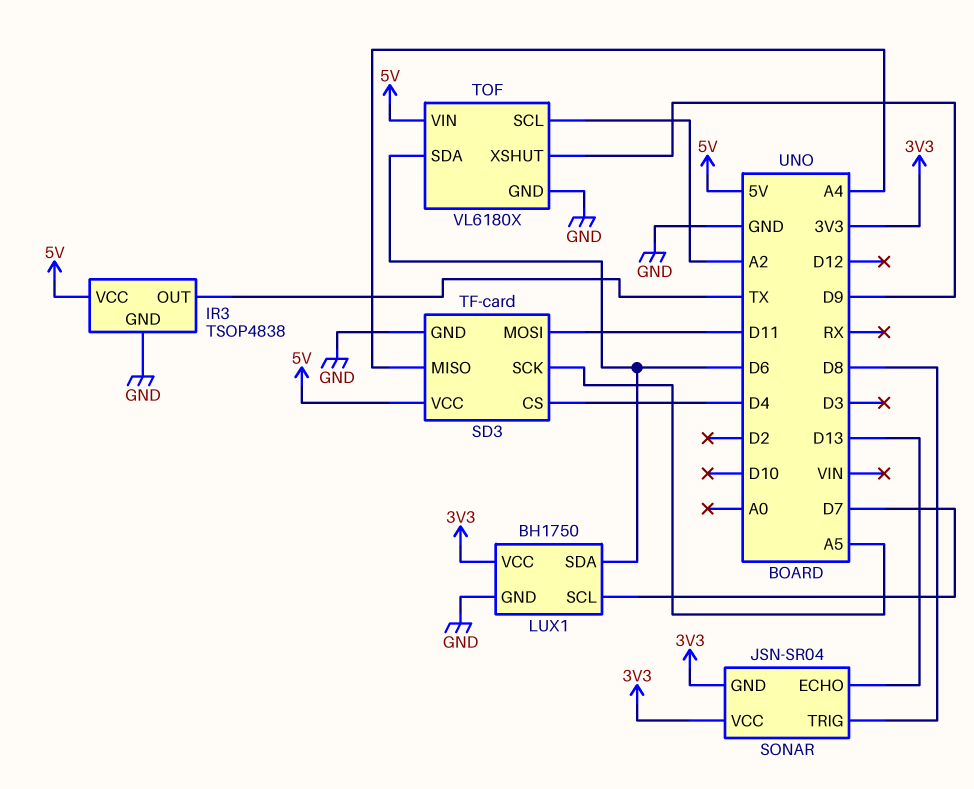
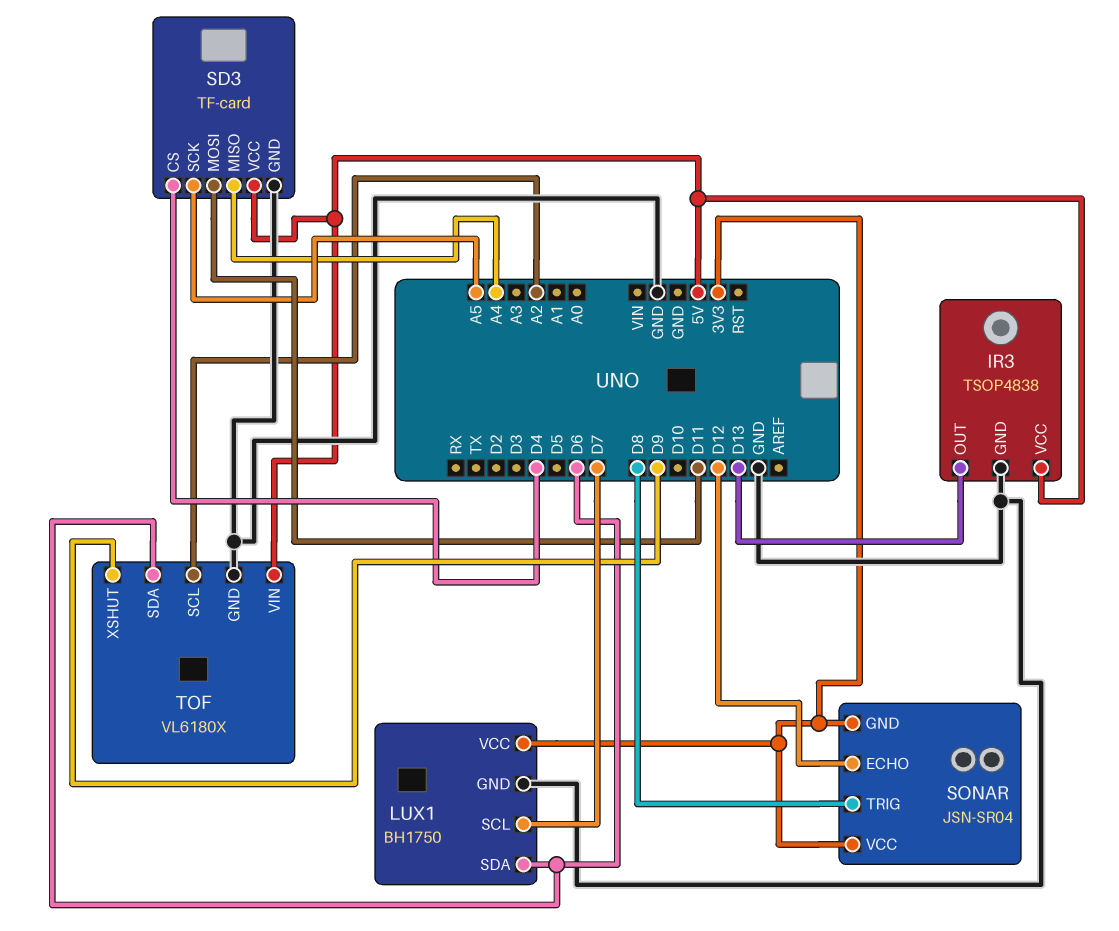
IR3 pin OUT: TX -> D13
SONAR pin ECHO: D13 -> D12

